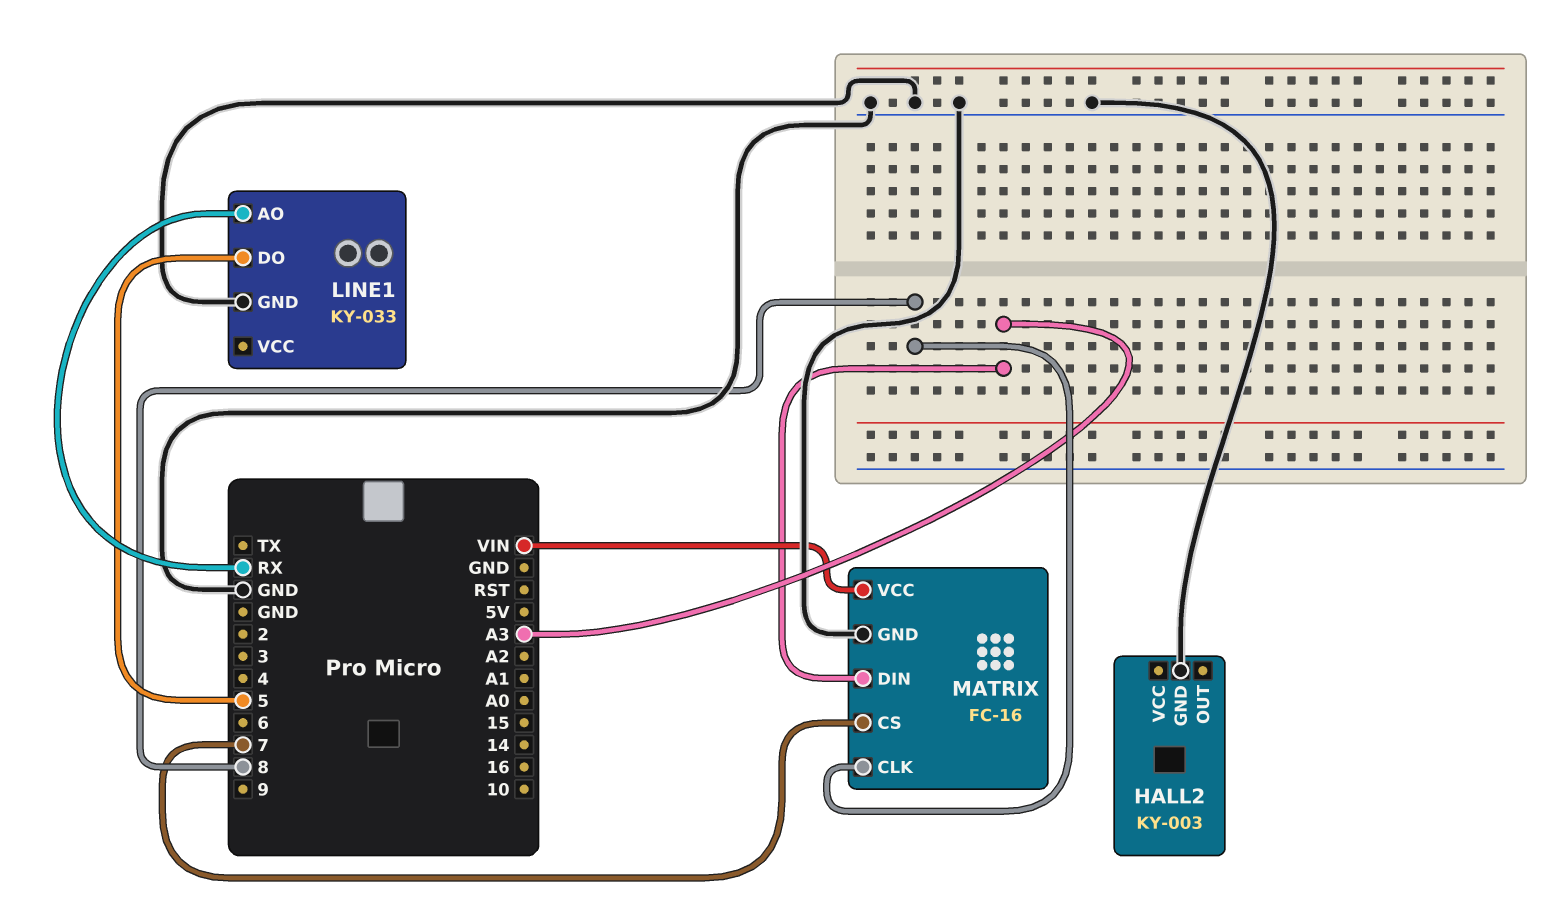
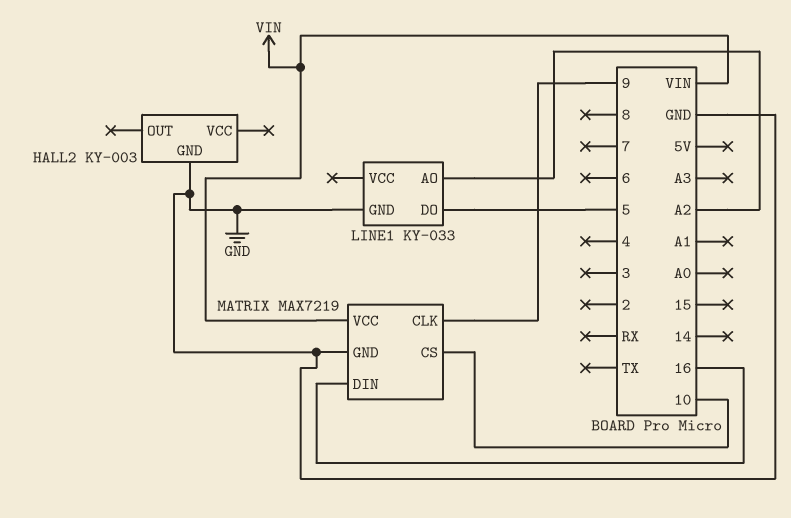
LINE1 pin AO: RX -> A2
MATRIX: FC-16 -> MAX7219
MATRIX pin CLK: 8 -> 9
MATRIX pin CS: 7 -> 10
MATRIX pin DIN: A3 -> 16

